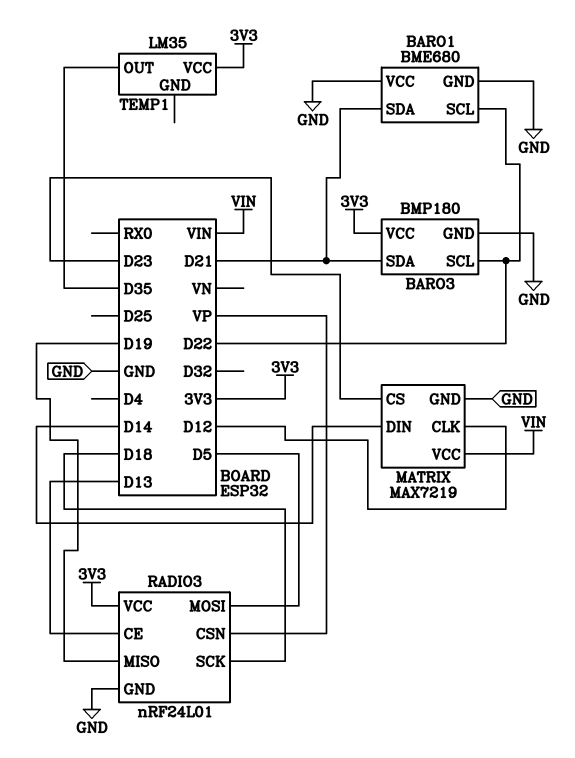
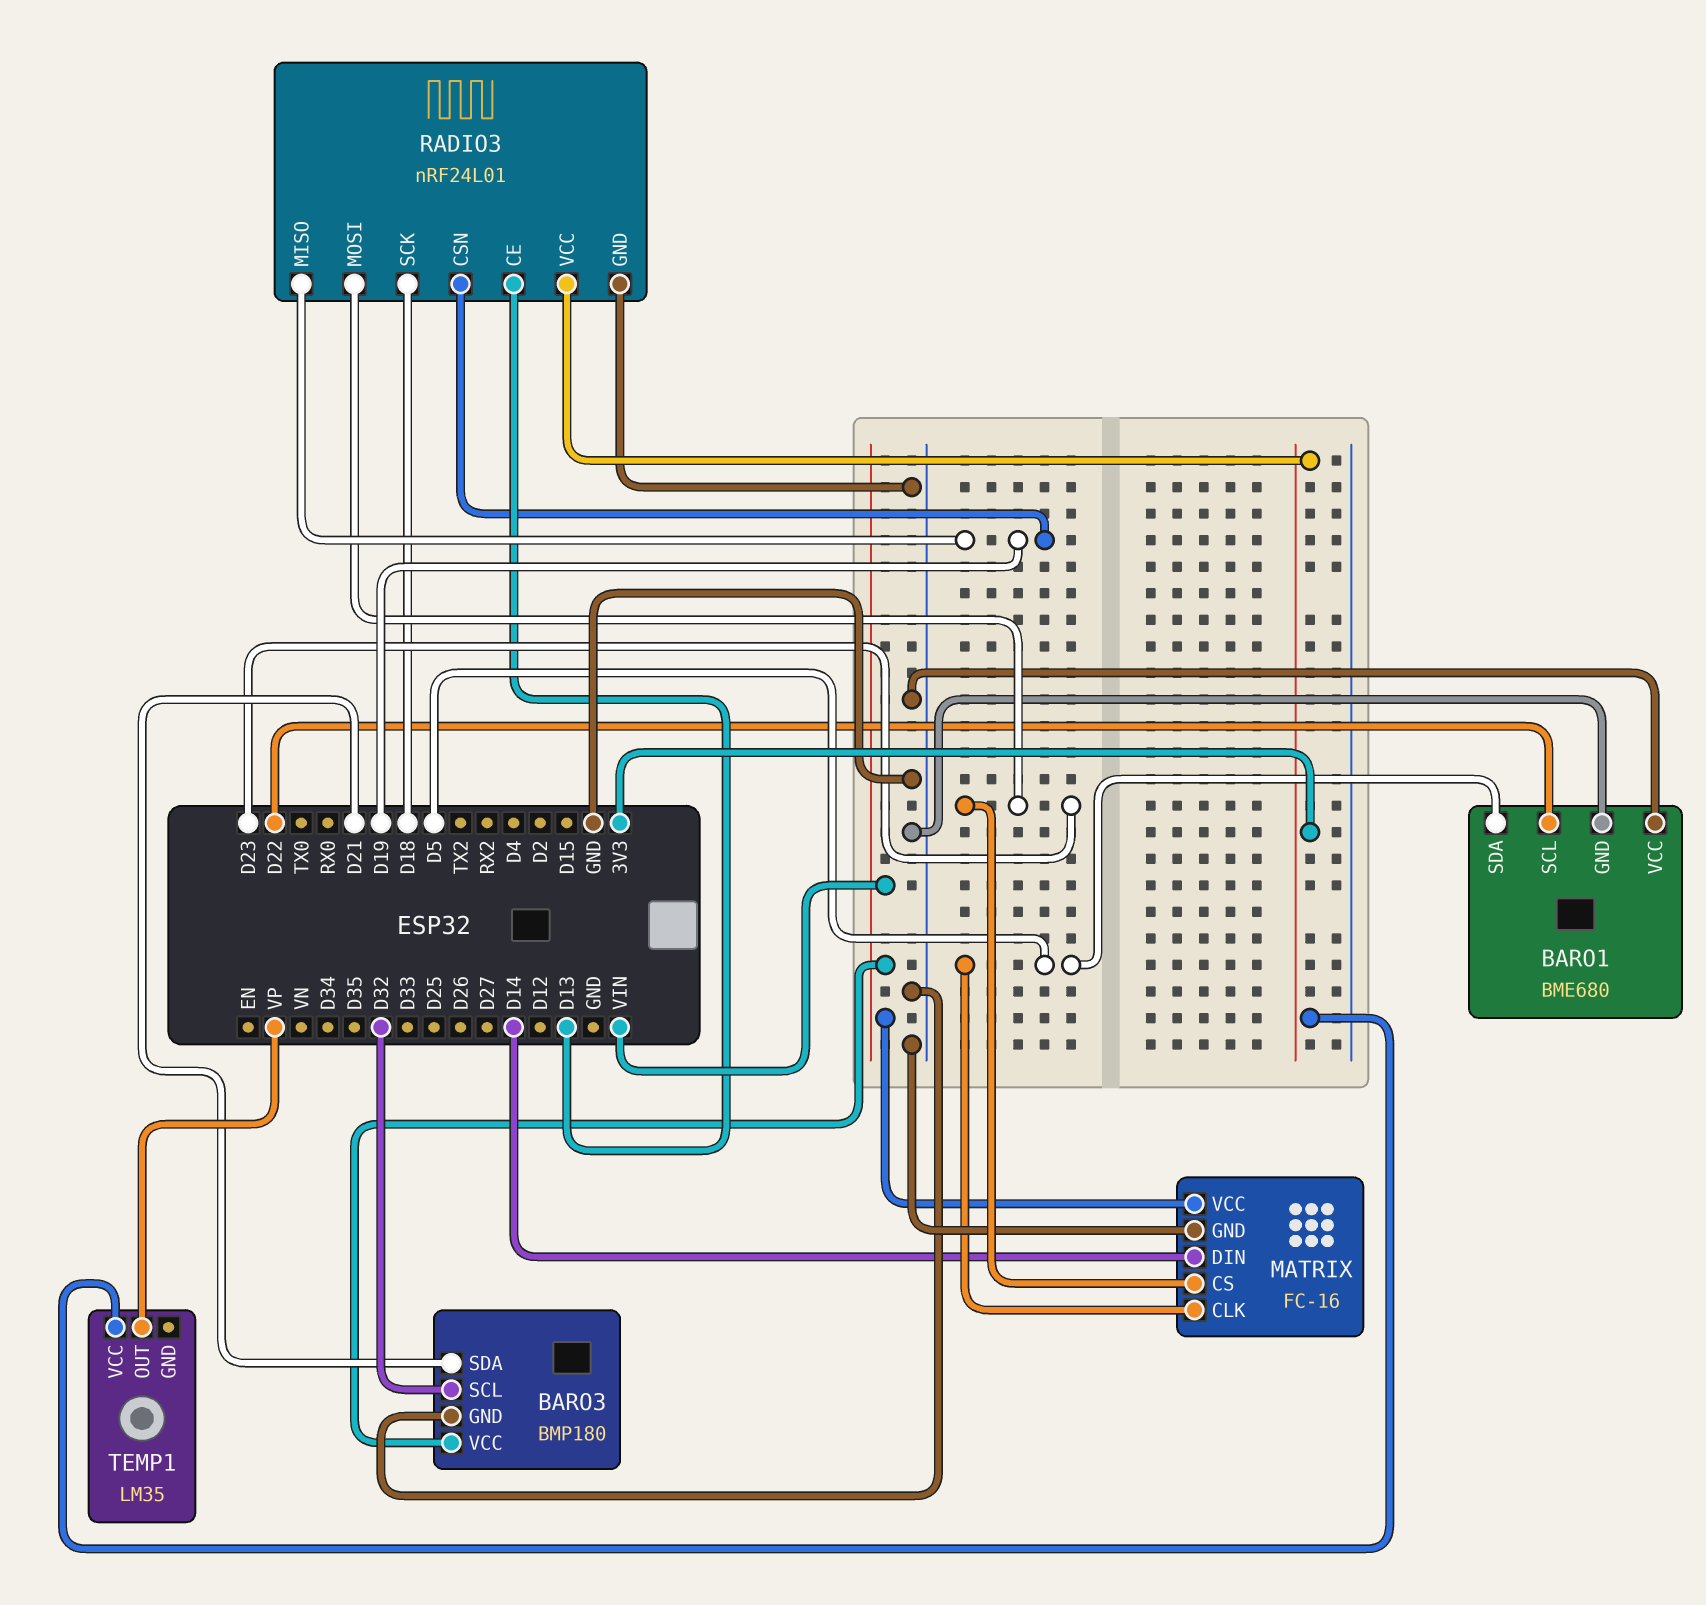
BARO1 pin SDA: D21 -> D5
BARO3 pin SCL: D22 -> D32
BARO3 pin VCC: 3V3 -> VIN
MATRIX: MAX7219 -> FC-16
MATRIX pin CLK: D12 -> D5
RADIO3 pin CSN: VP -> D19
RADIO3 pin MOSI: D5 -> D23
TEMP1 pin OUT: D35 -> VP

